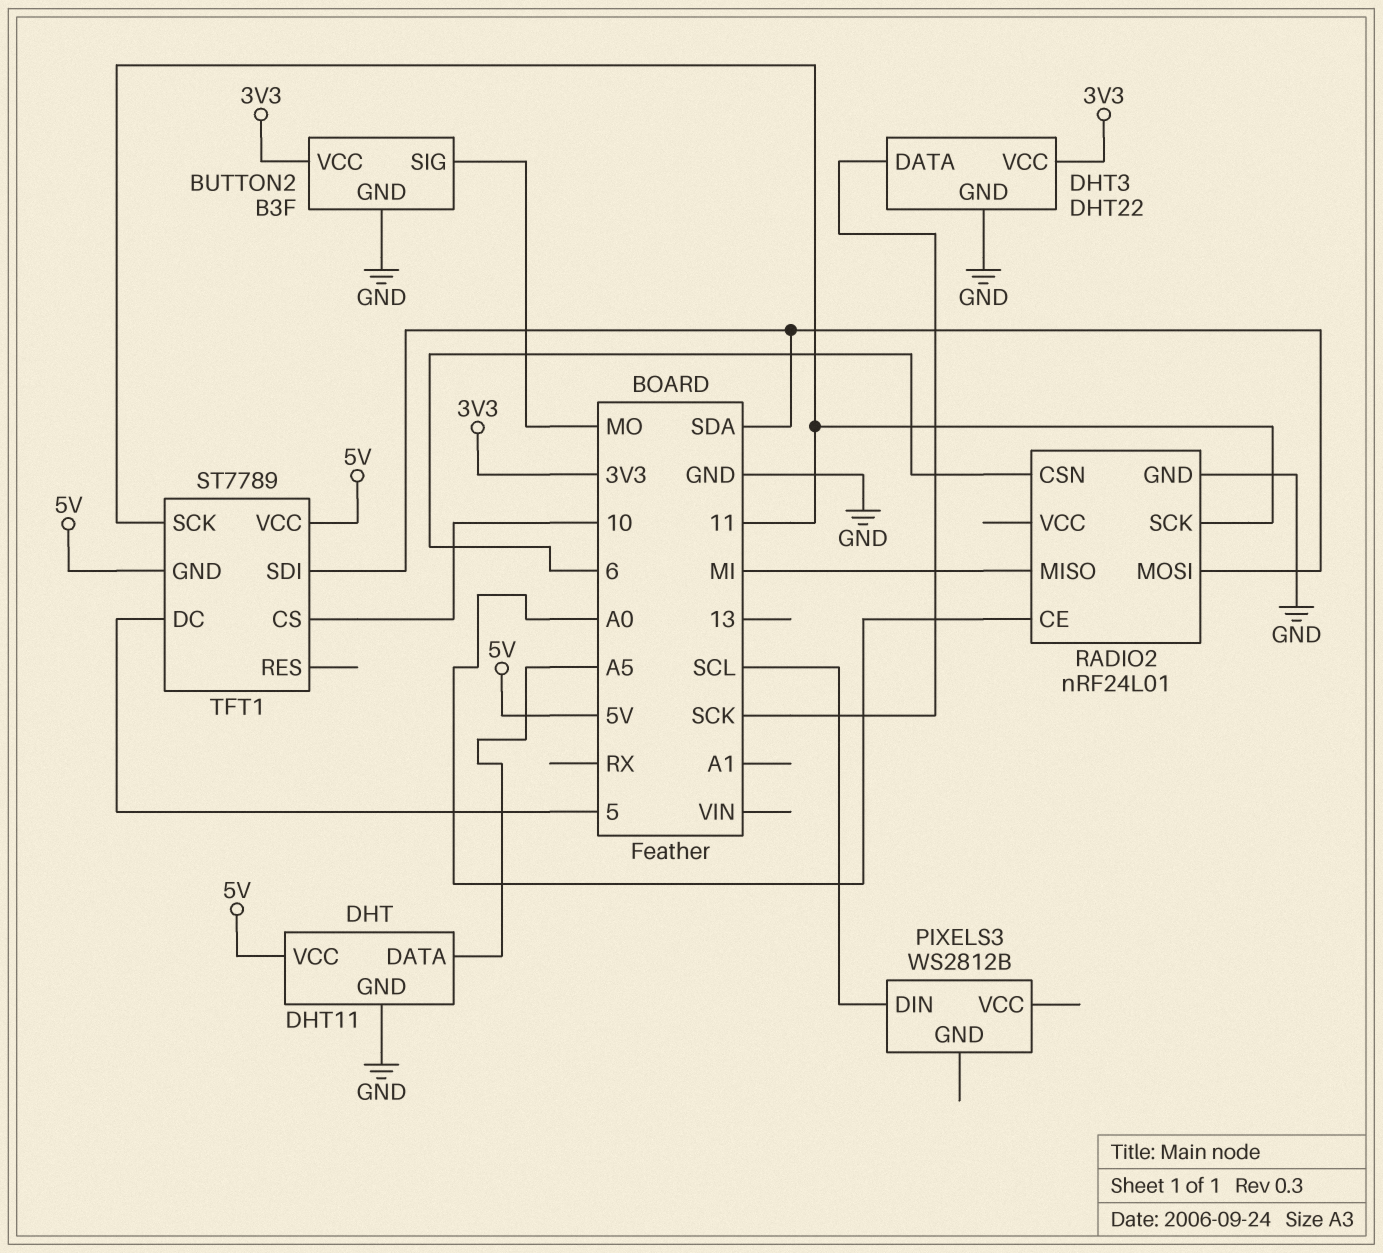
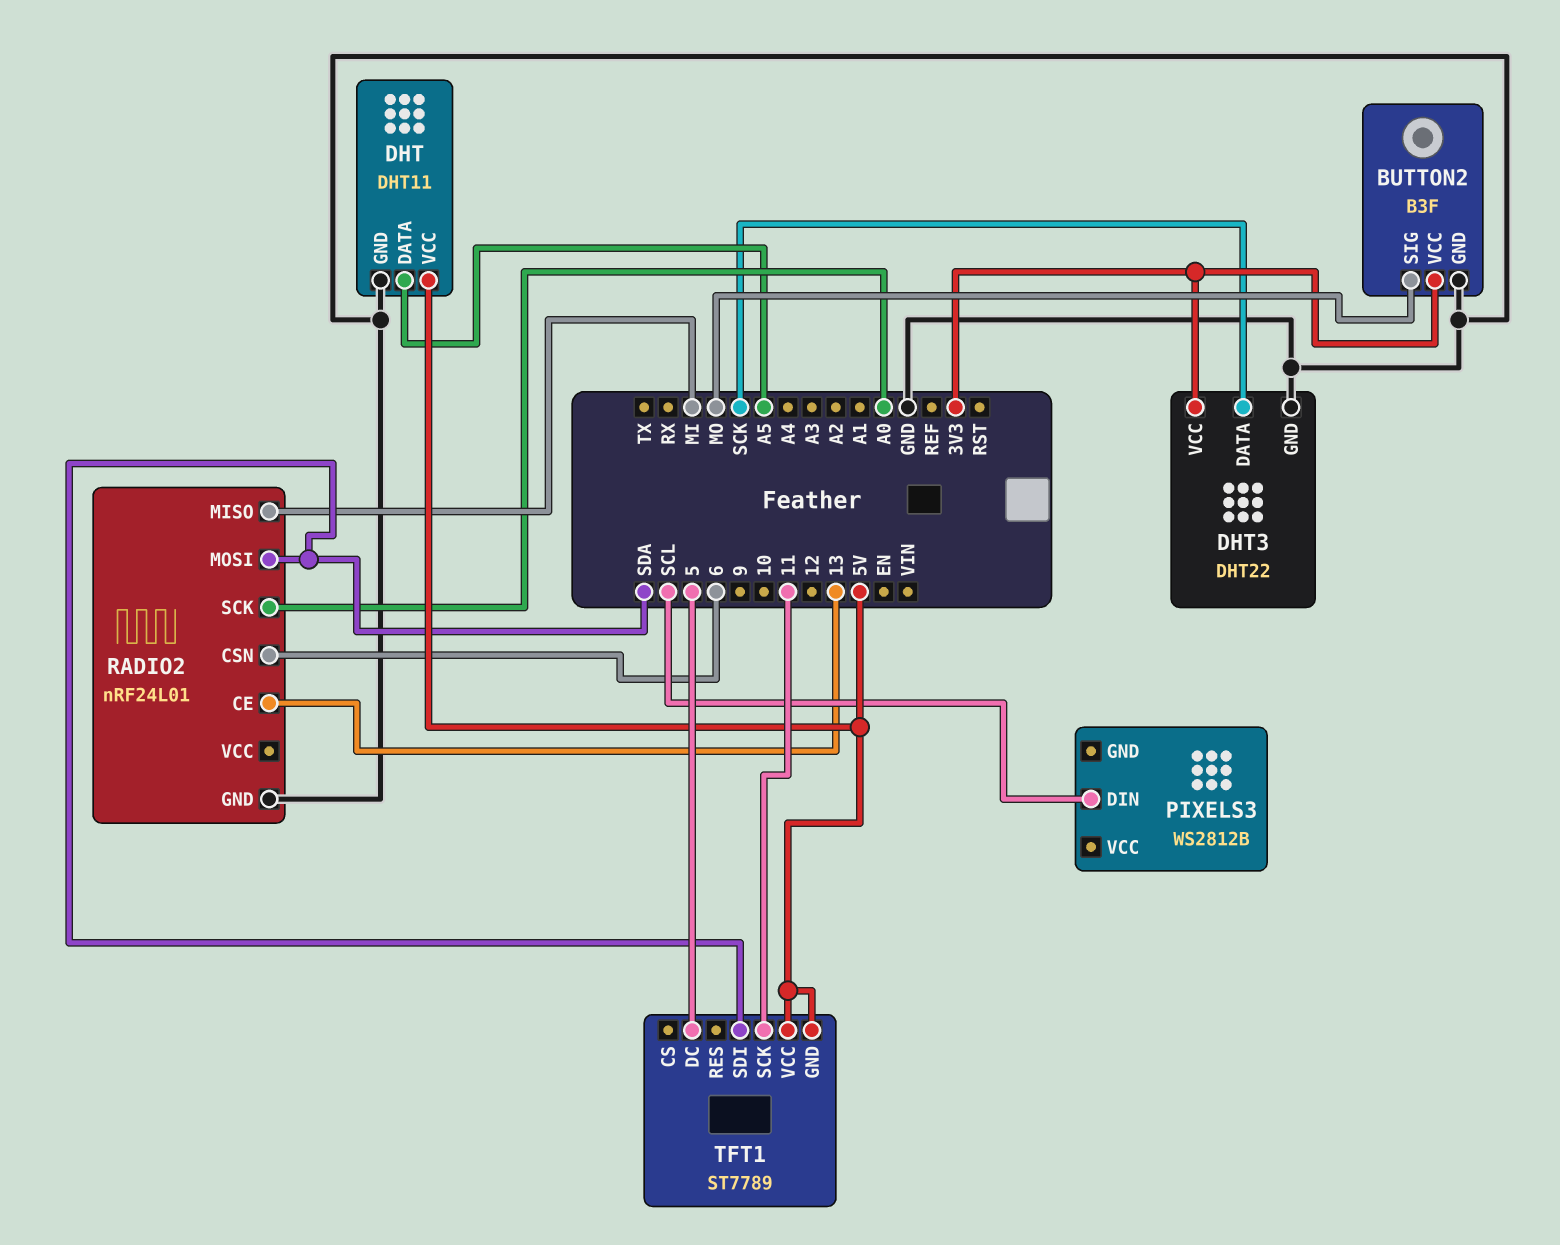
RADIO2 pin CE: A0 -> 13
RADIO2 pin SCK: 11 -> A0
TFT1 pin CS: 10 -> none

